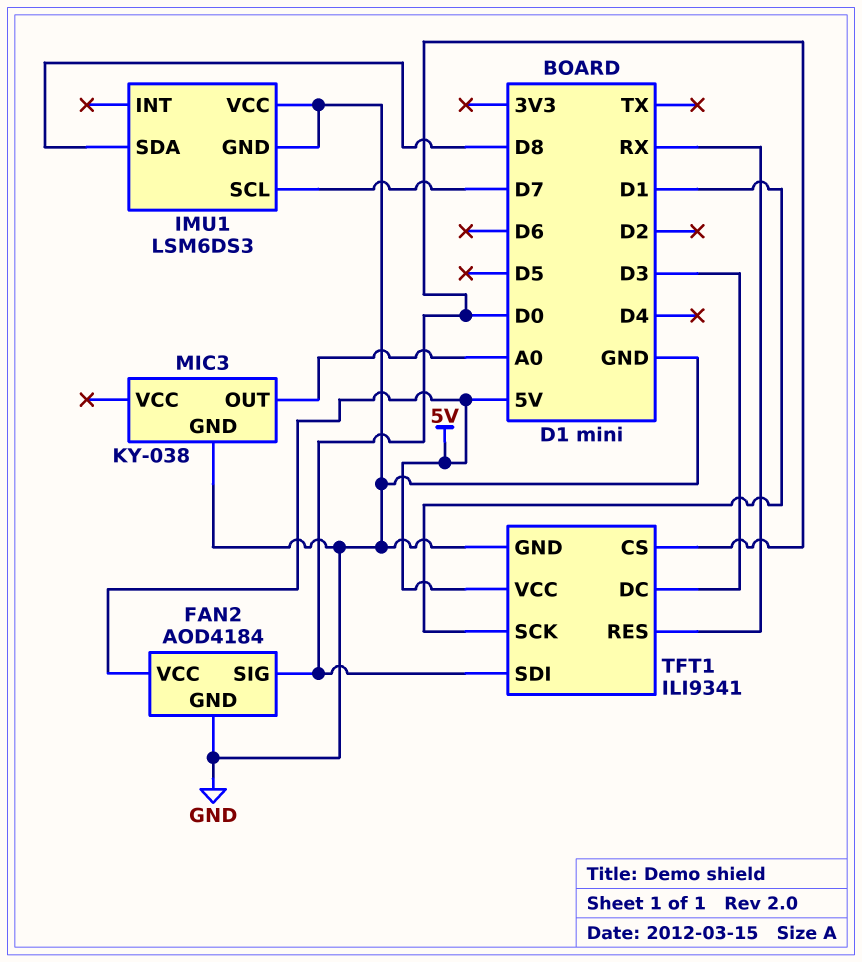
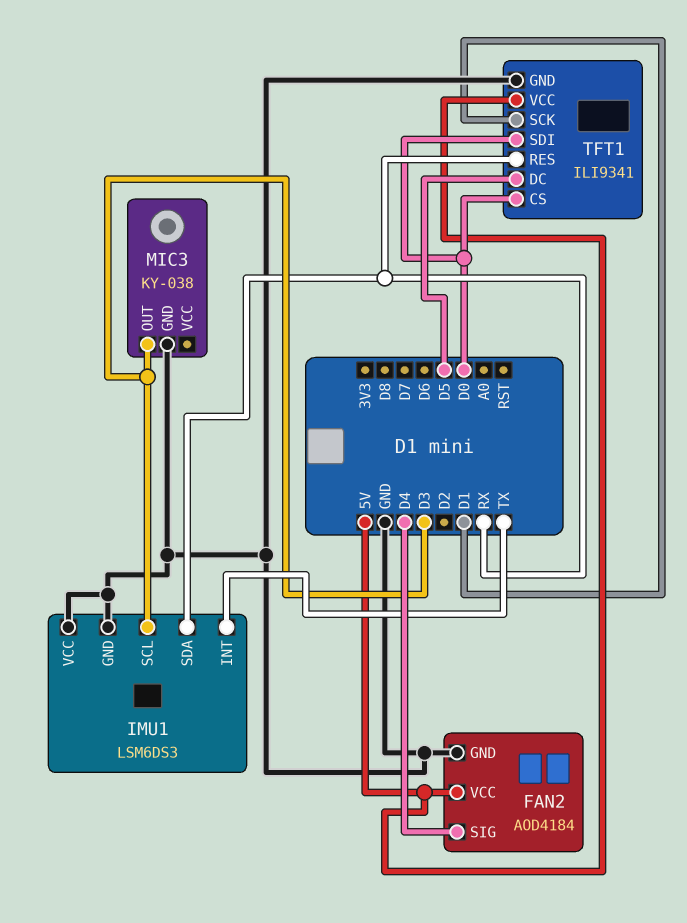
FAN2 pin SIG: D0 -> D4
IMU1 pin INT: none -> TX
IMU1 pin SCL: D7 -> D3
IMU1 pin SDA: D8 -> RX
MIC3 pin OUT: A0 -> D3
TFT1 pin DC: D3 -> D5

